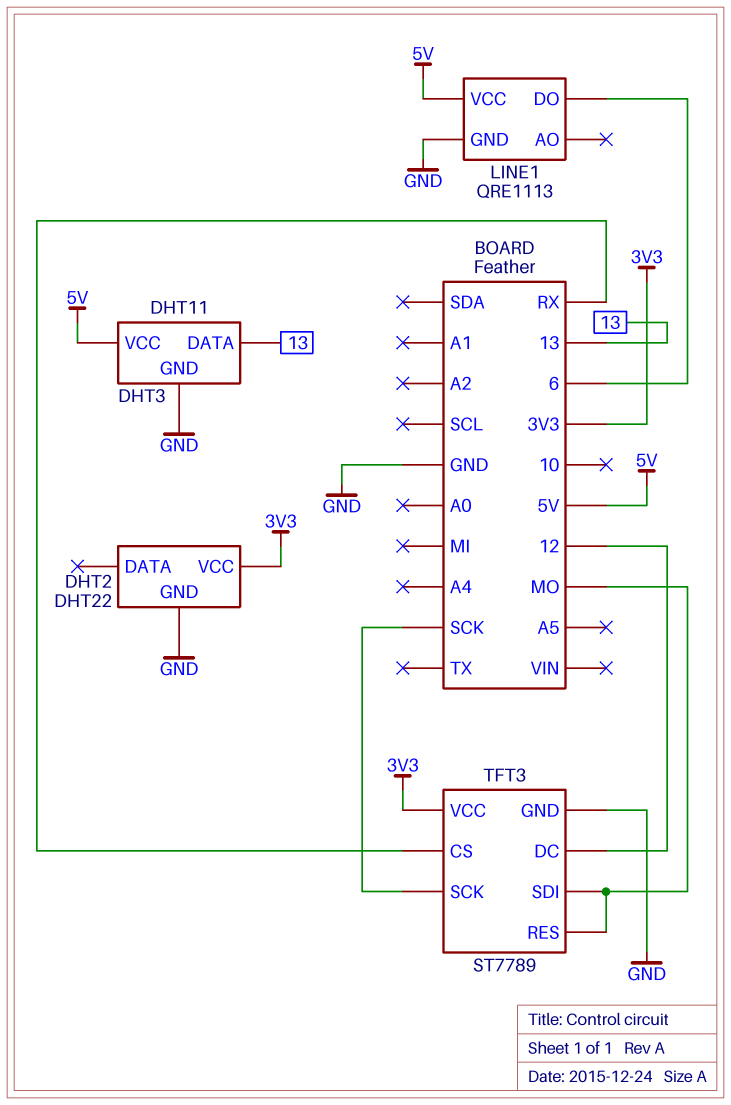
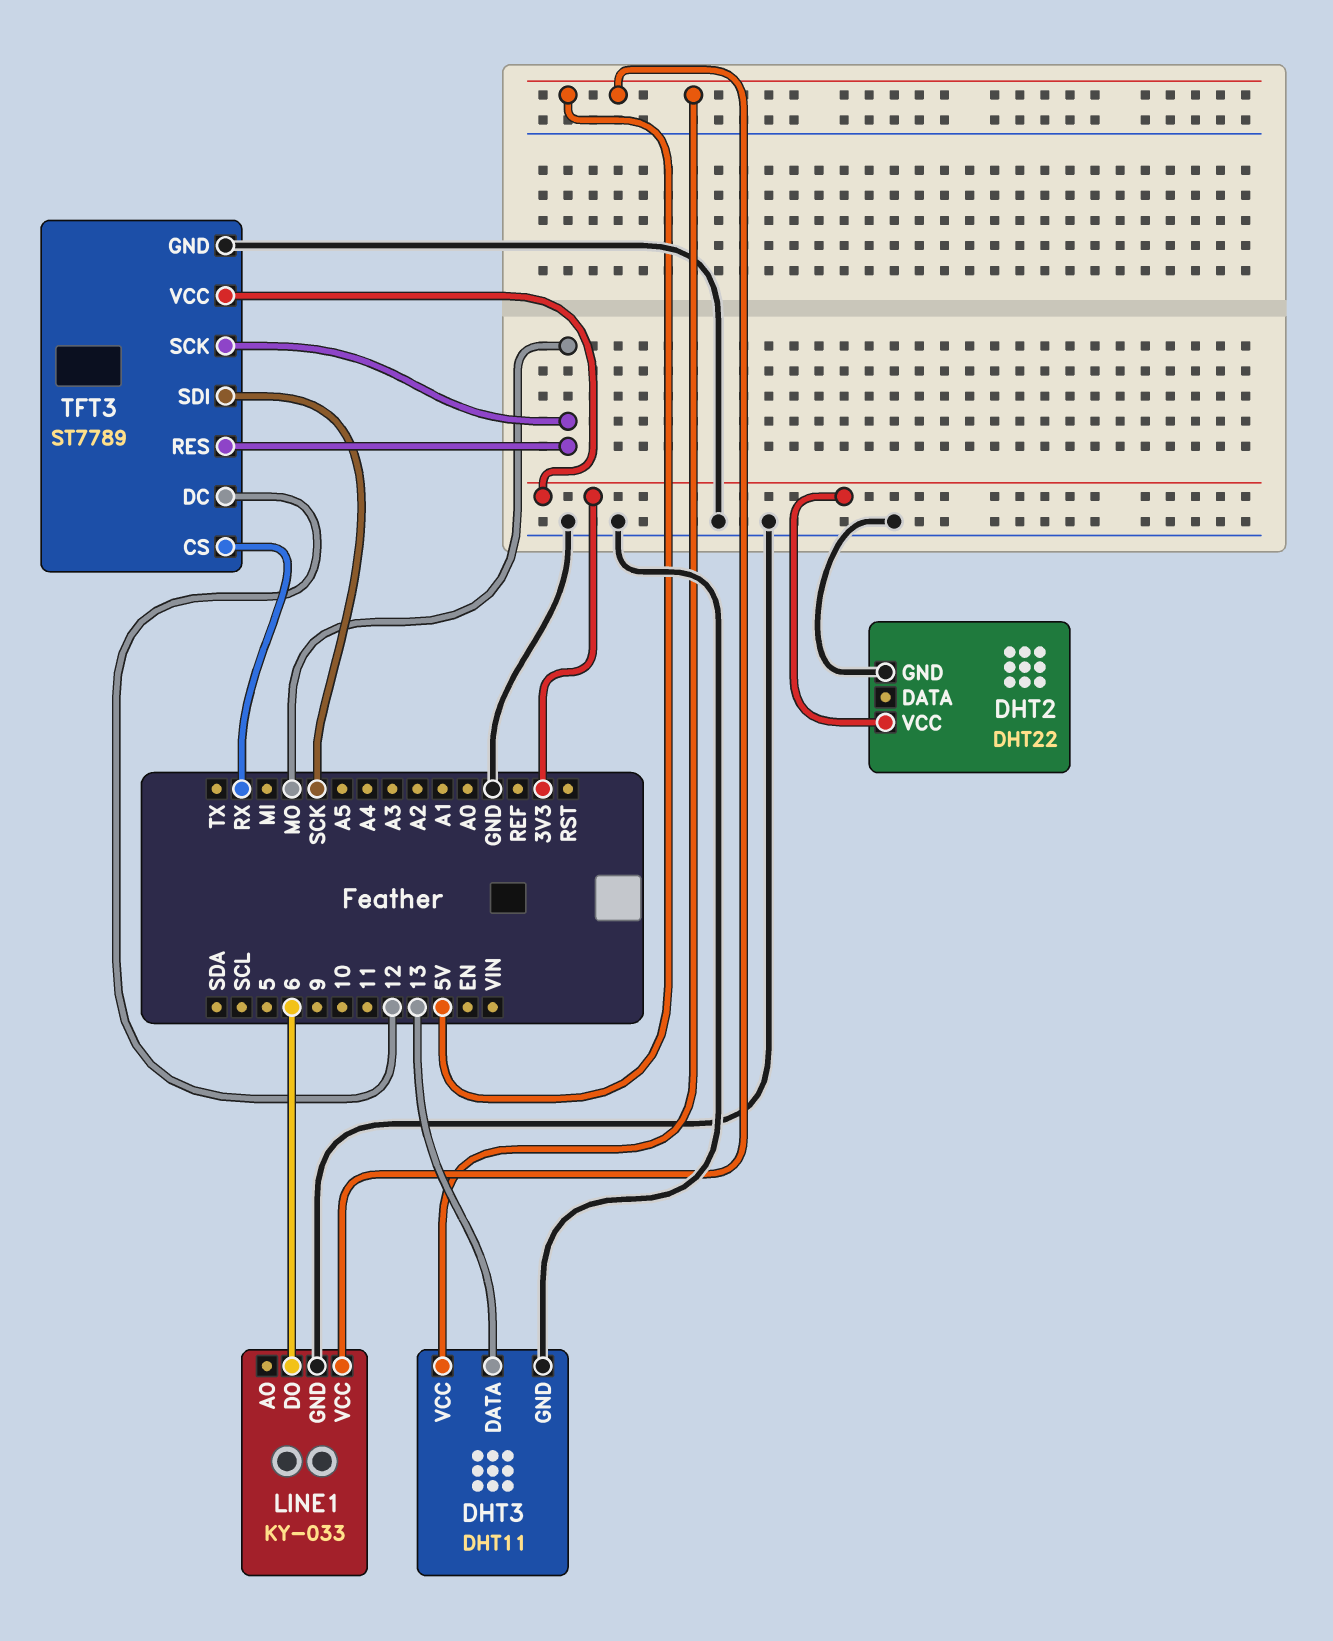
LINE1: QRE1113 -> KY-033
TFT3 pin SCK: SCK -> MO
TFT3 pin SDI: MO -> SCK

